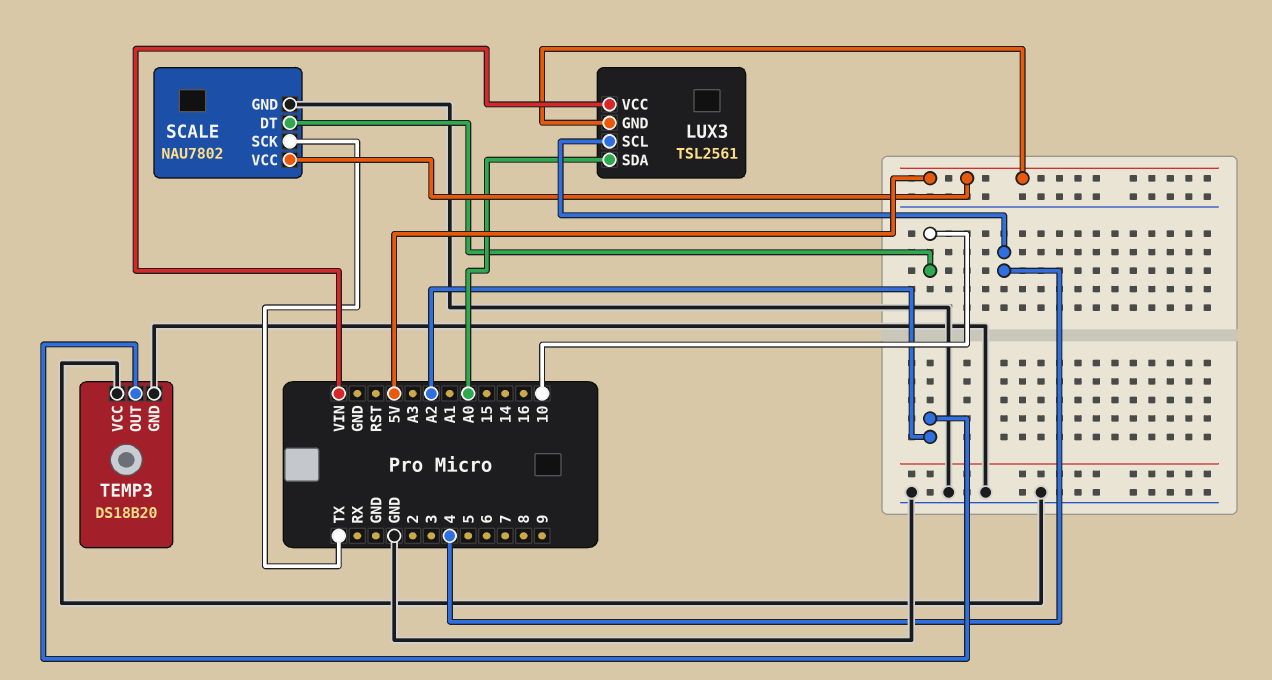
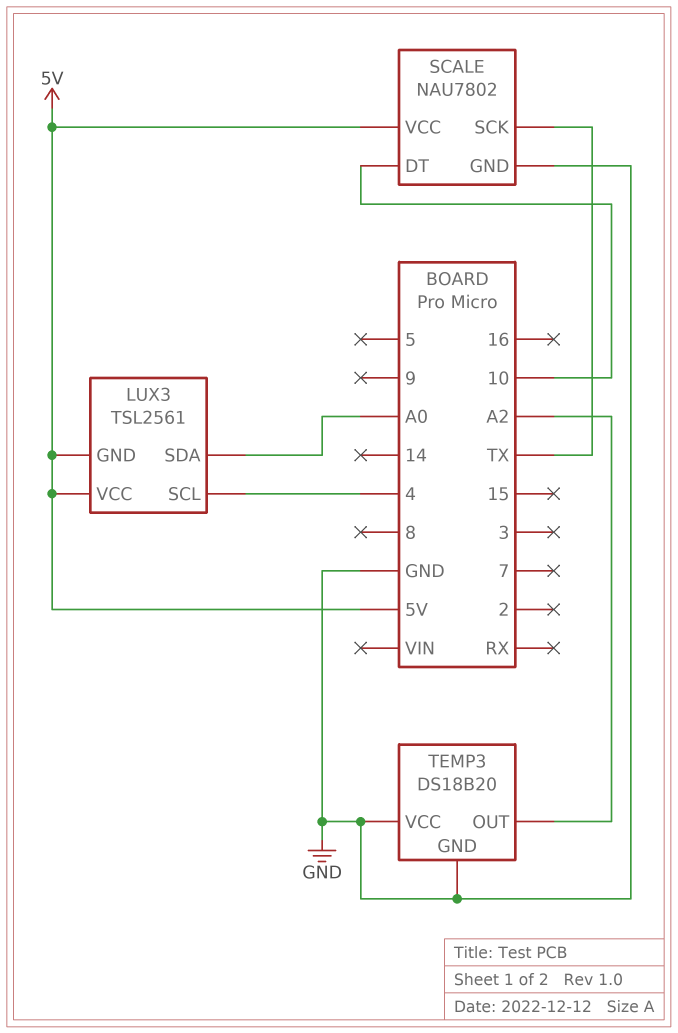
LUX3 pin VCC: VIN -> 5V

